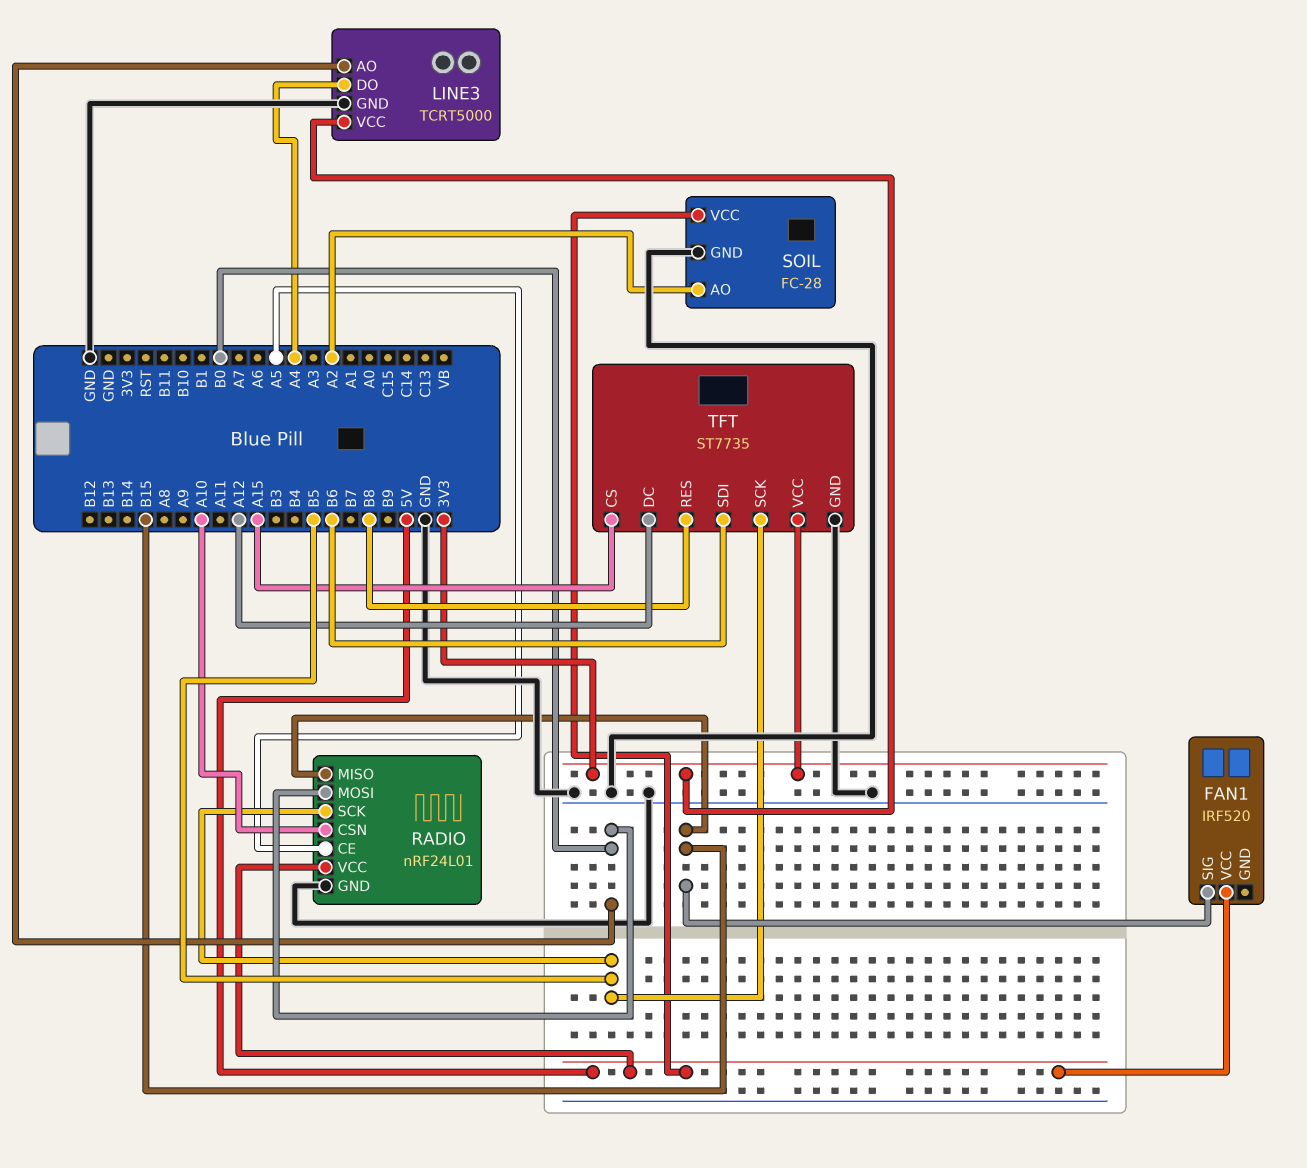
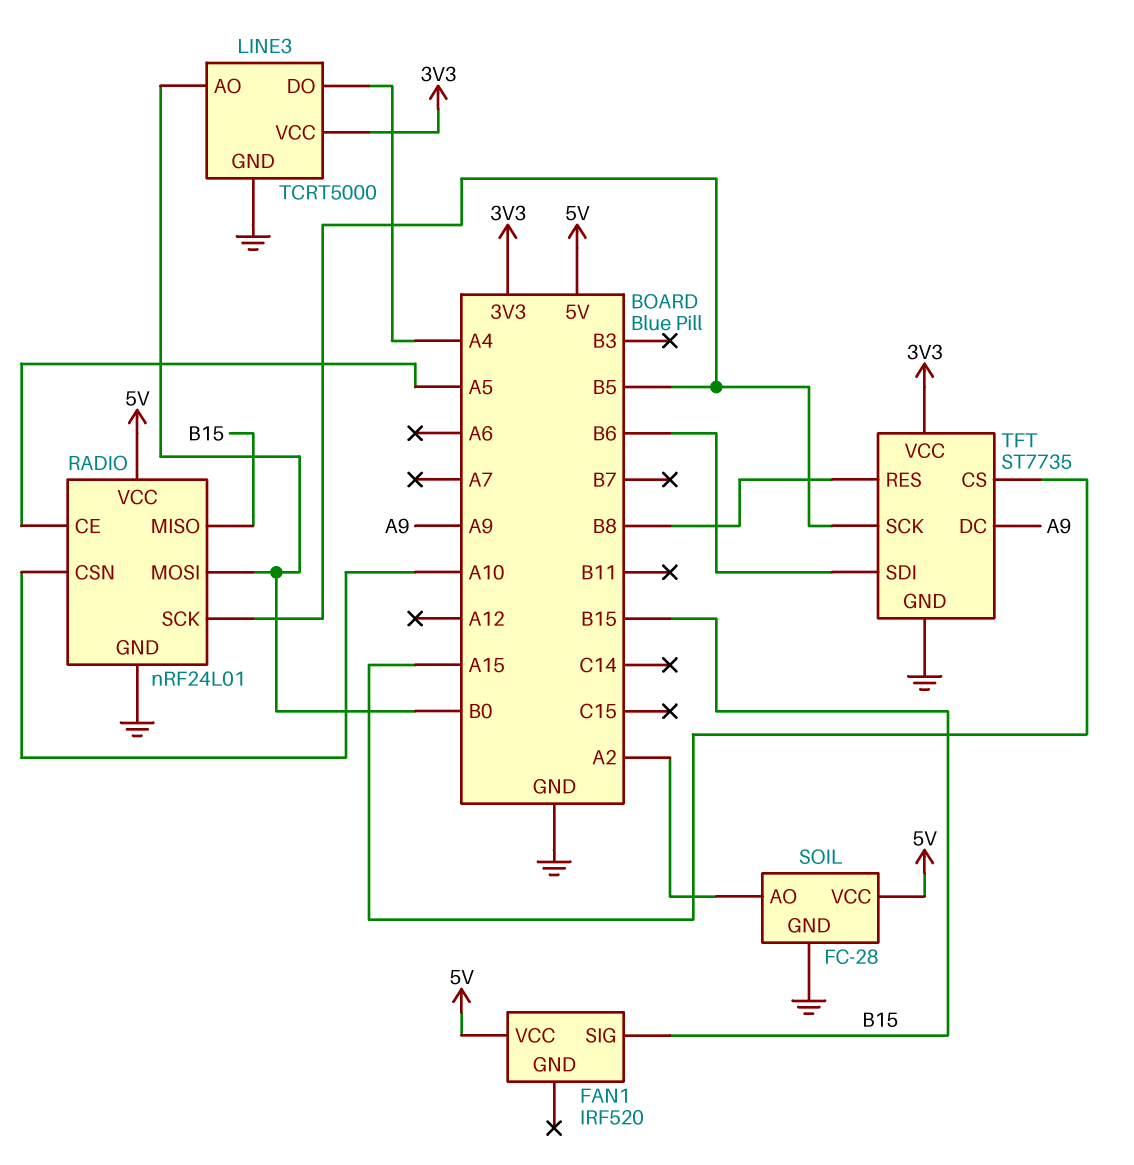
TFT pin DC: A12 -> A9

